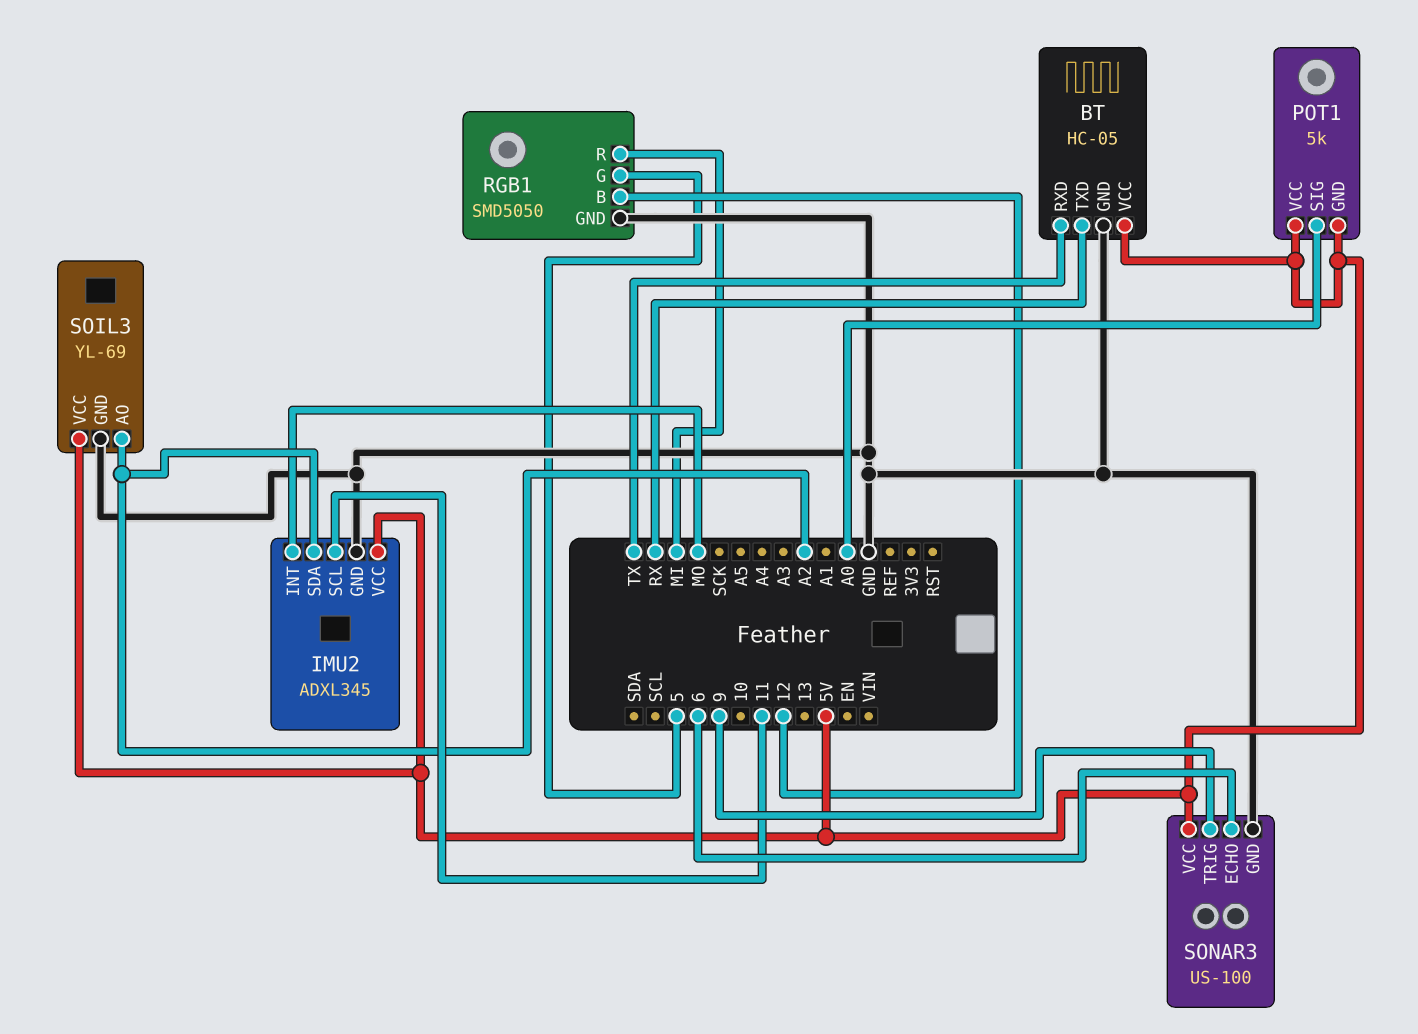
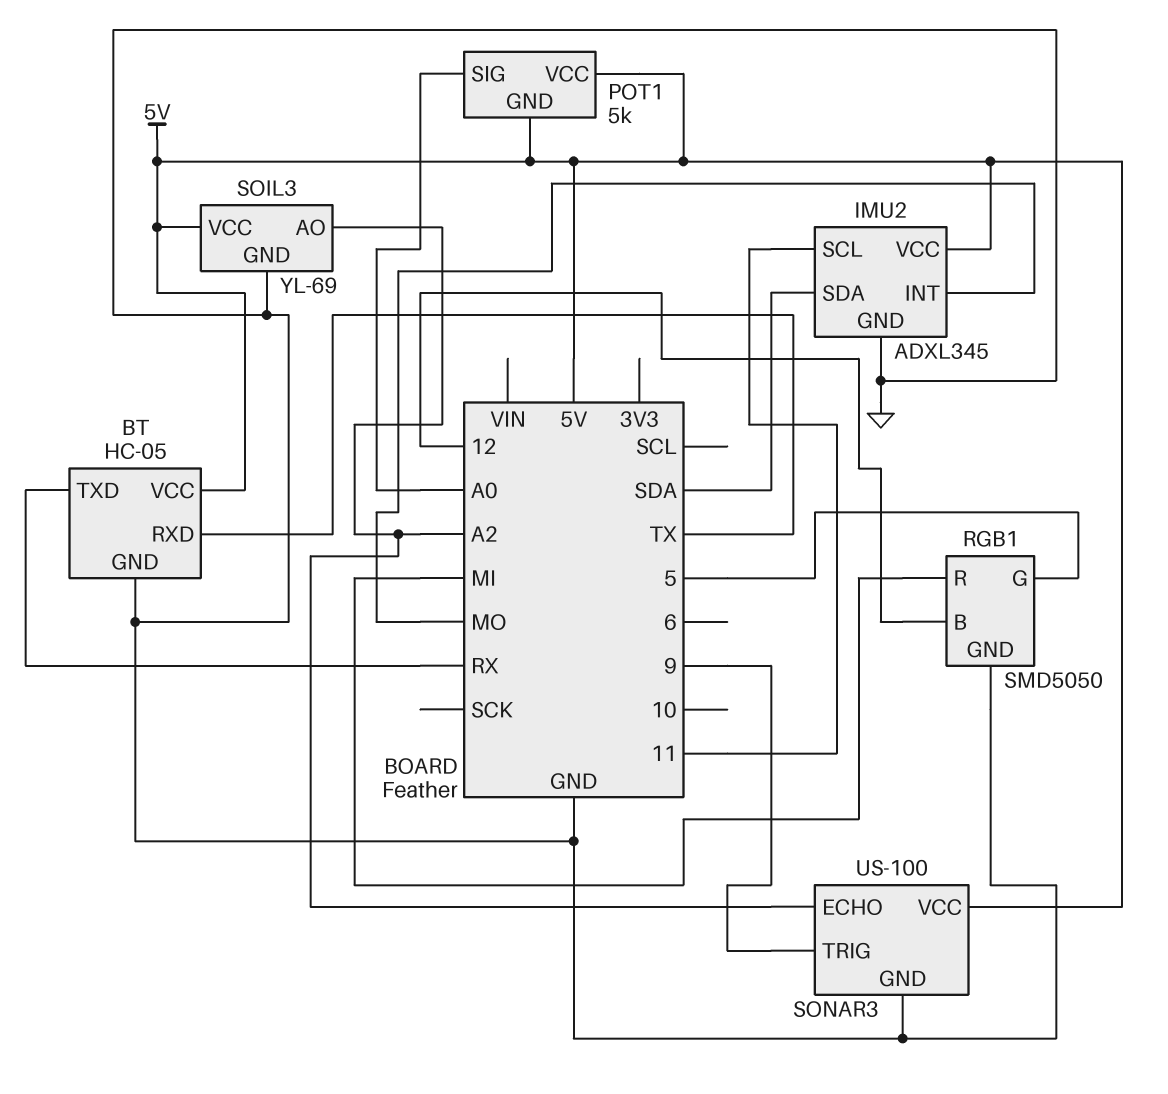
IMU2 pin SDA: A2 -> SDA
SONAR3 pin ECHO: 6 -> A2

